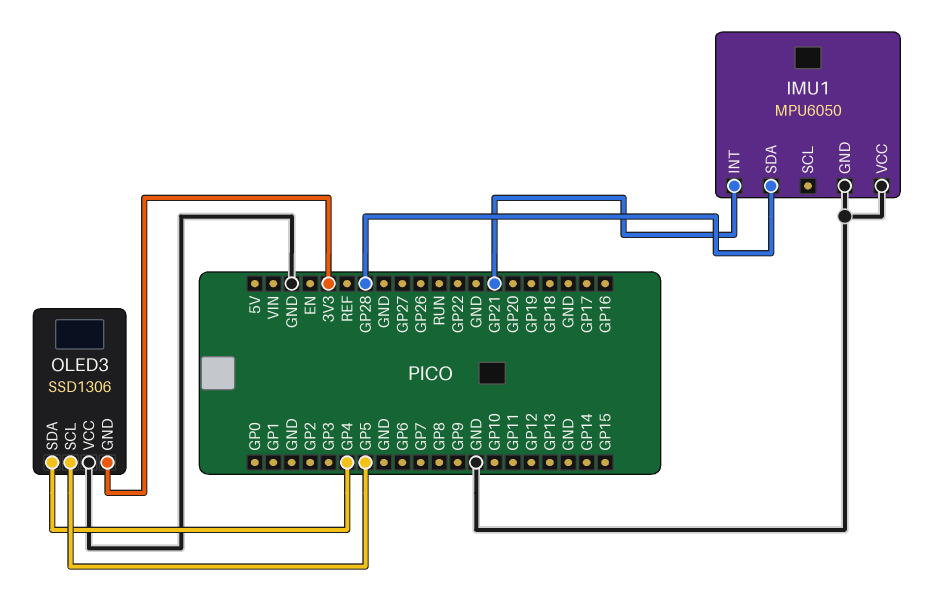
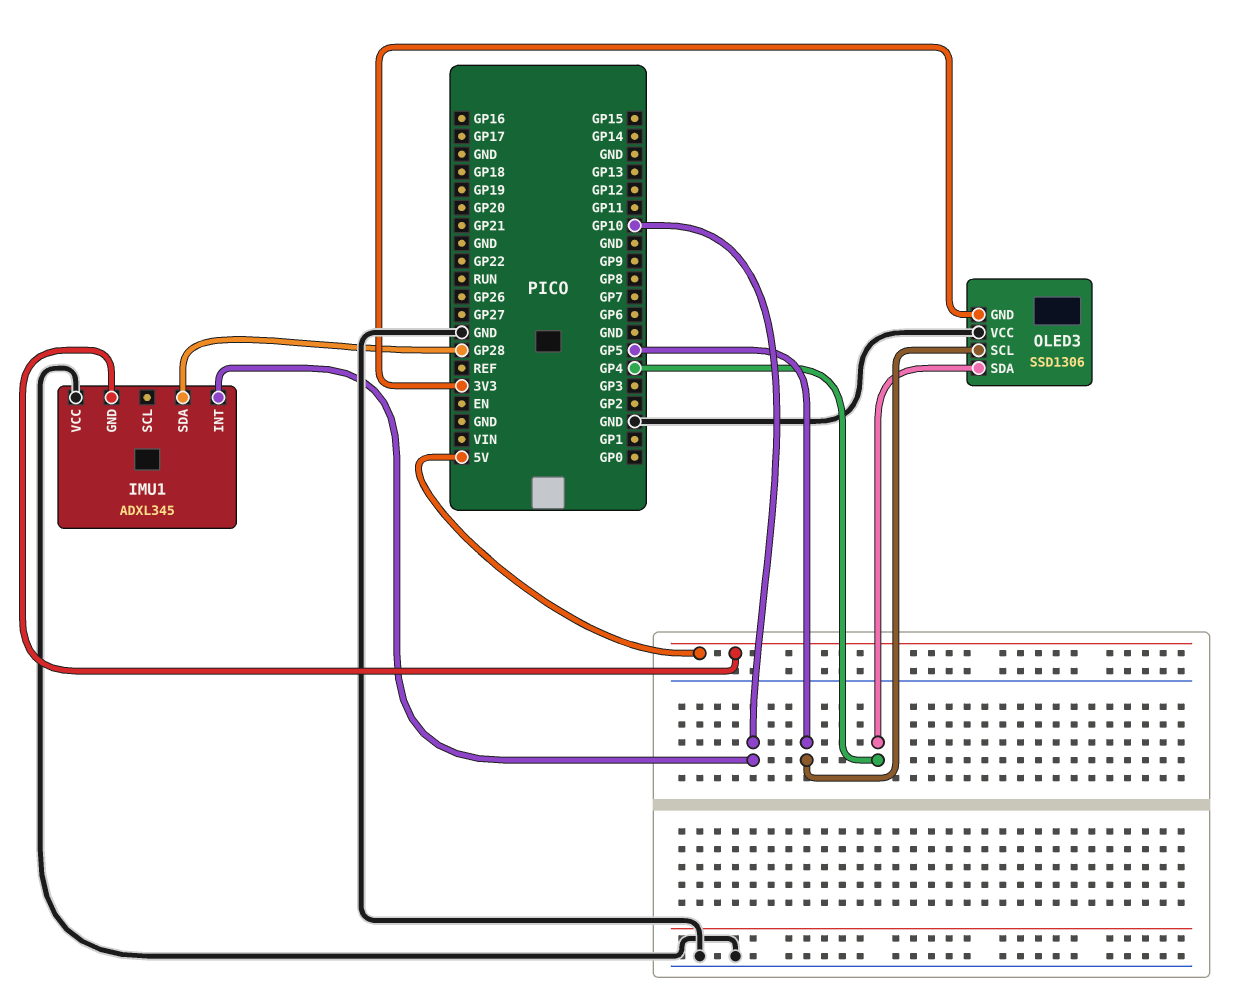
IMU1: MPU6050 -> ADXL345
IMU1 pin GND: GND -> 5V
IMU1 pin INT: GP21 -> GP10

